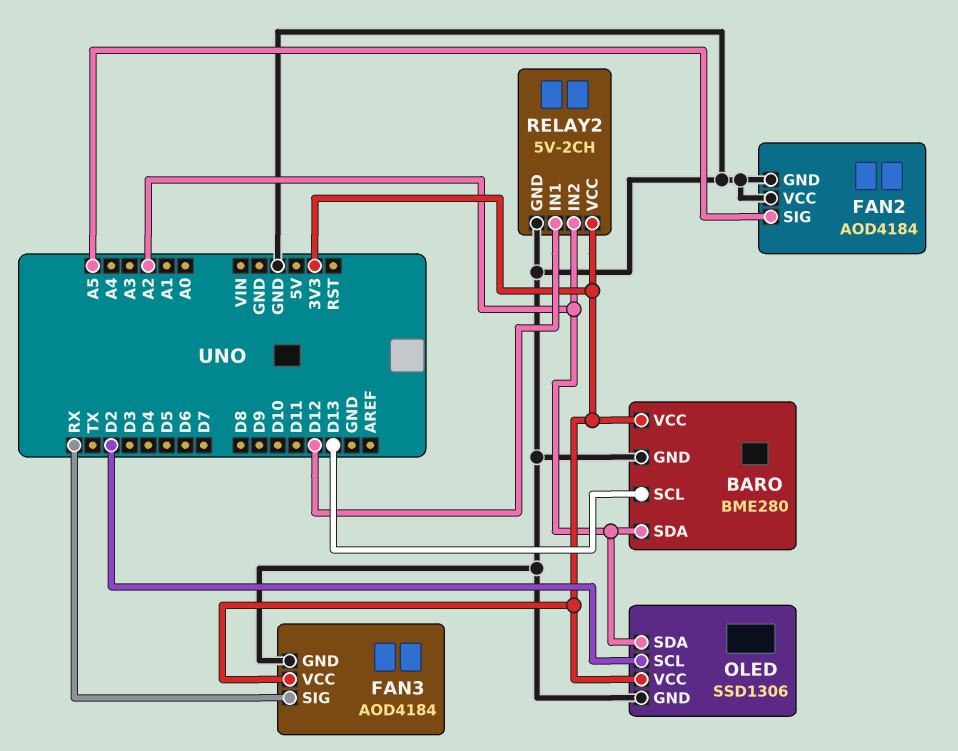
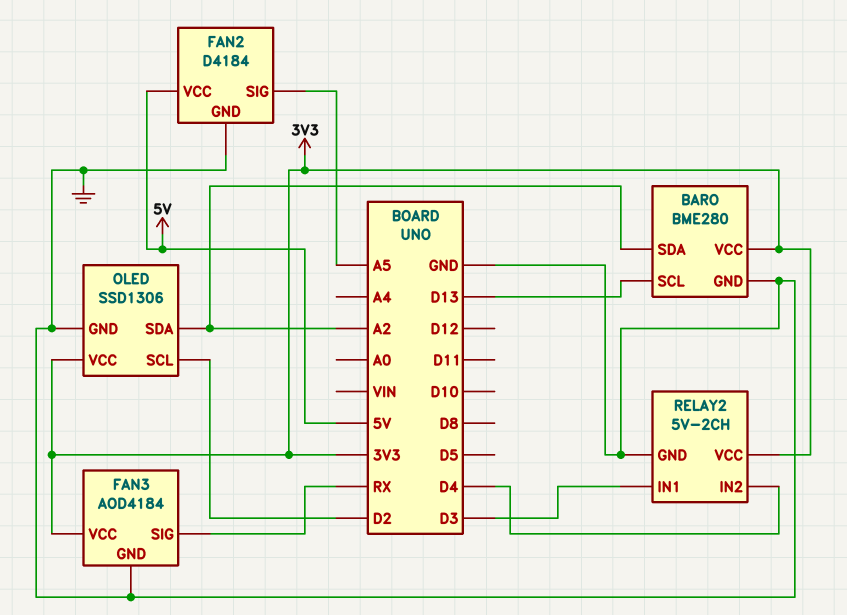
FAN2: AOD4184 -> D4184
FAN2 pin VCC: GND -> 5V
RELAY2 pin IN1: D12 -> D3
RELAY2 pin IN2: A2 -> D4

